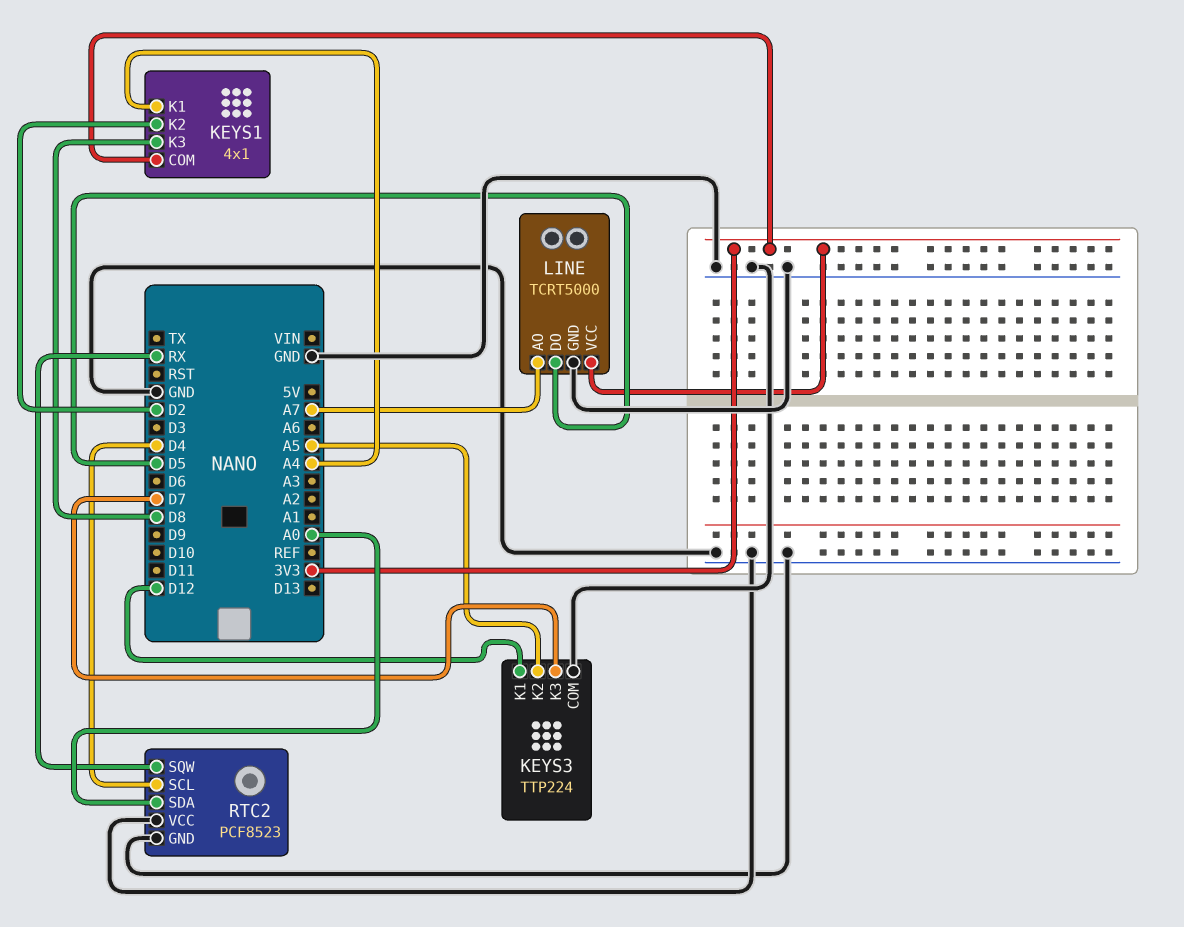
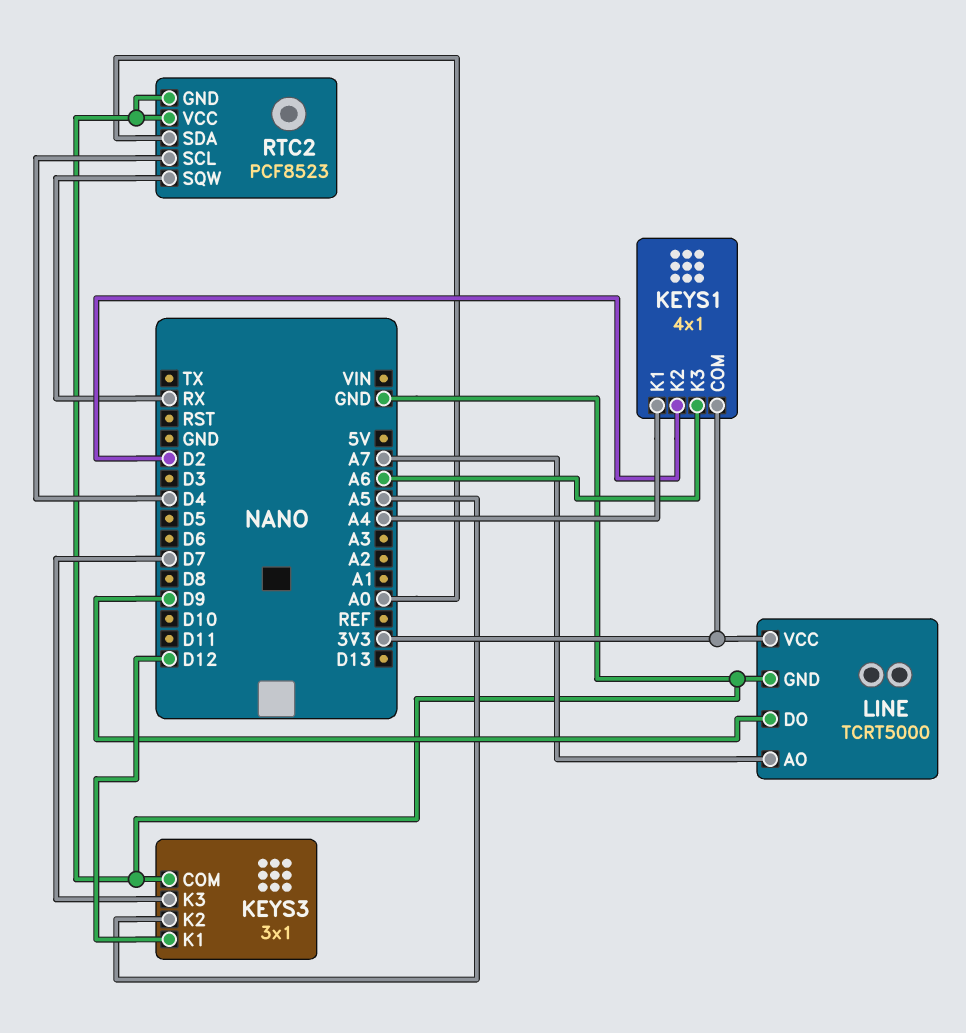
KEYS1 pin K3: D8 -> A6
KEYS3: TTP224 -> 3x1
LINE pin DO: D5 -> D9

